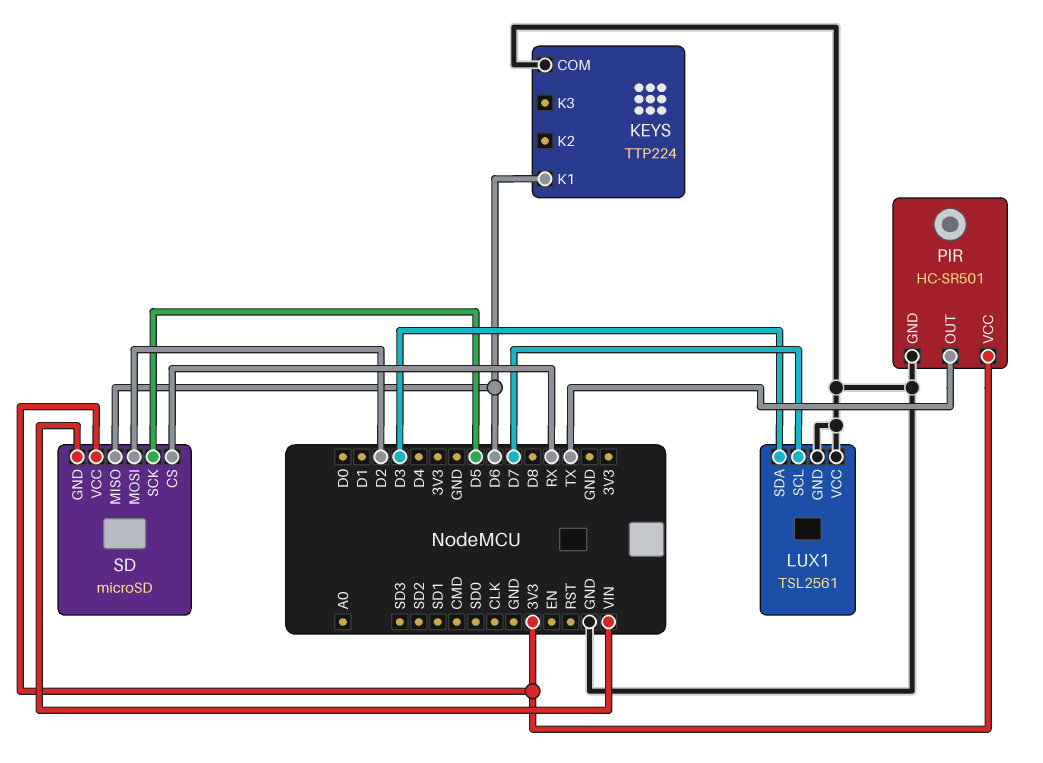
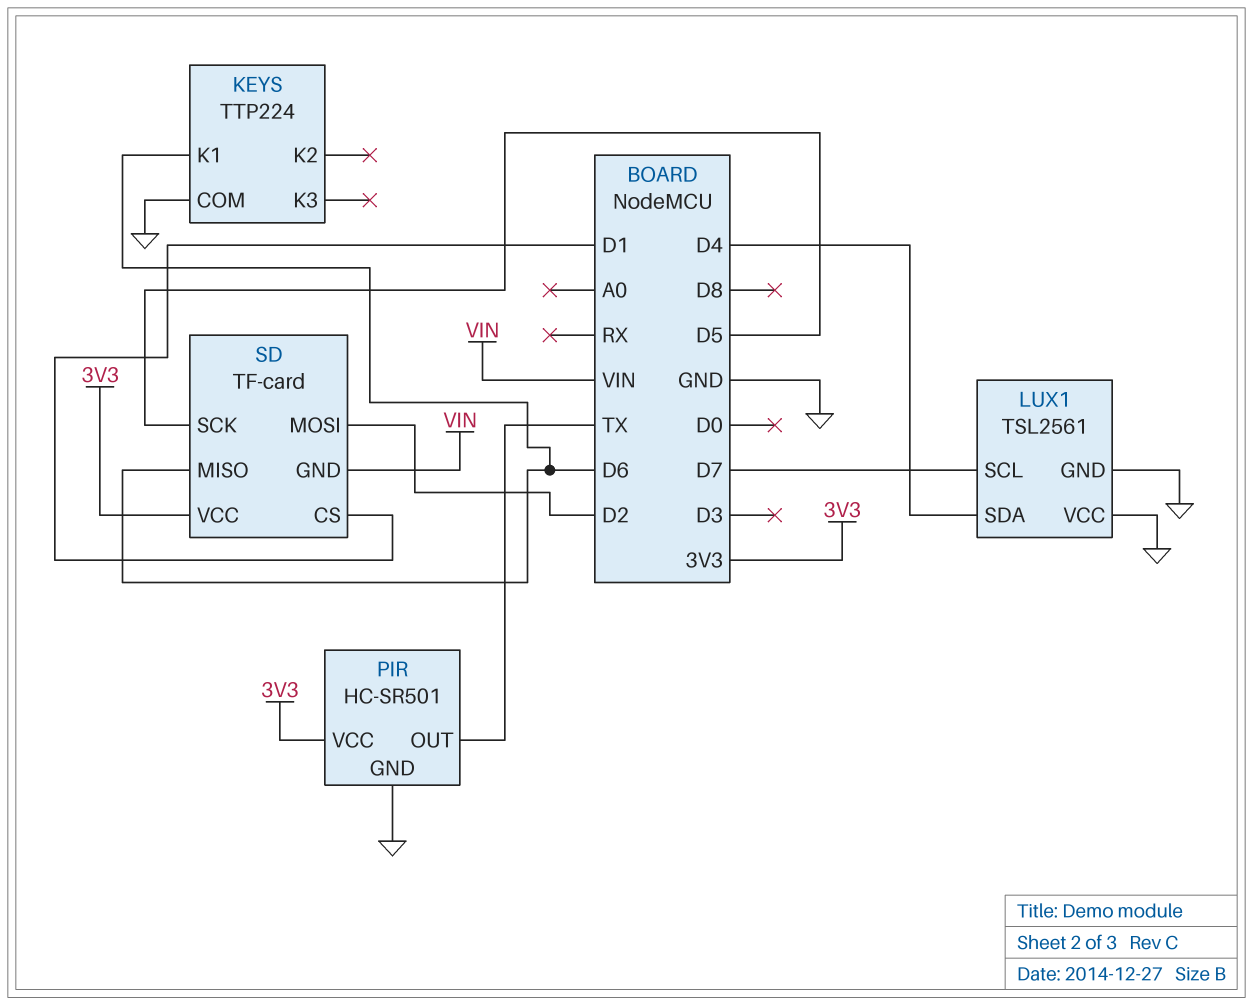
LUX1 pin SDA: D3 -> D4
SD: microSD -> TF-card
SD pin CS: RX -> D1

